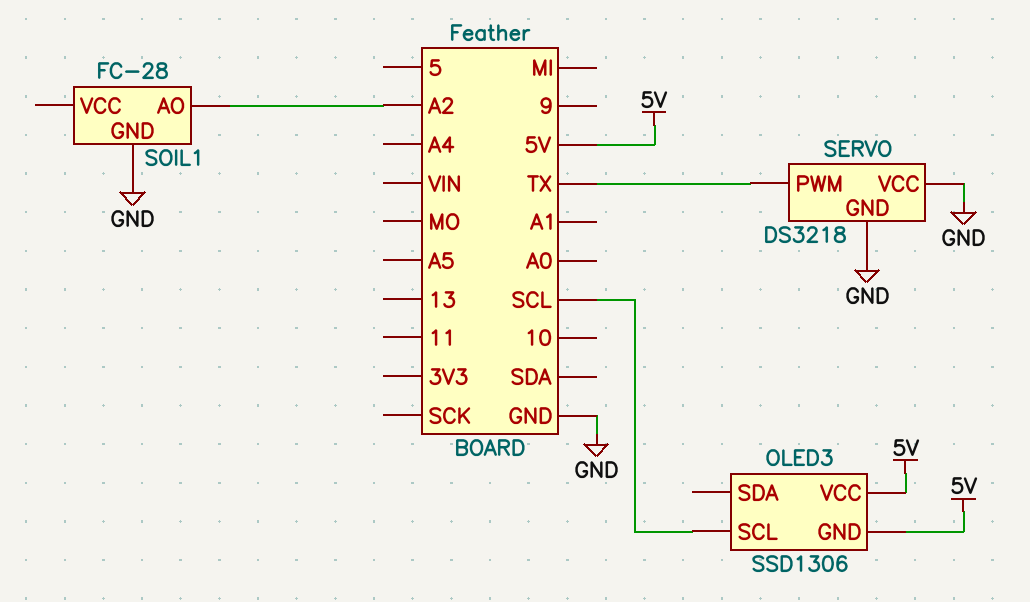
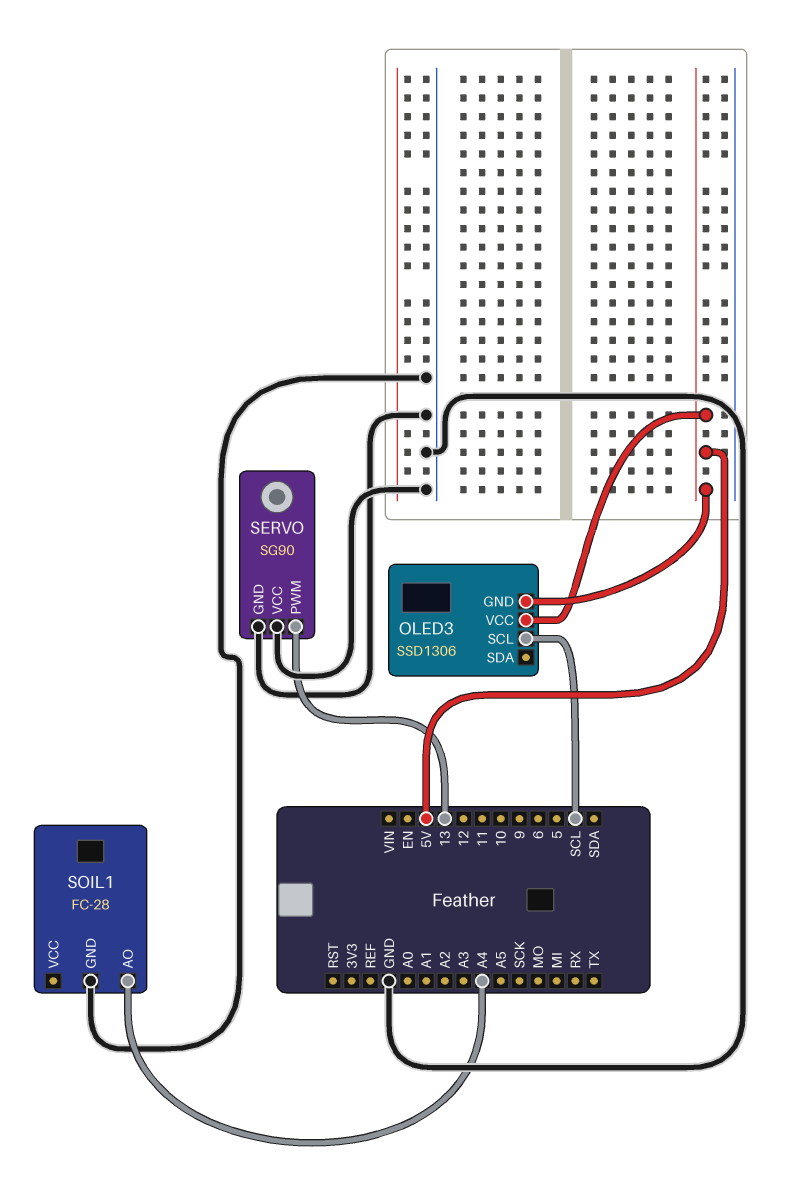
SERVO: DS3218 -> SG90
SERVO pin PWM: TX -> 13
SOIL1 pin AO: A2 -> A4

